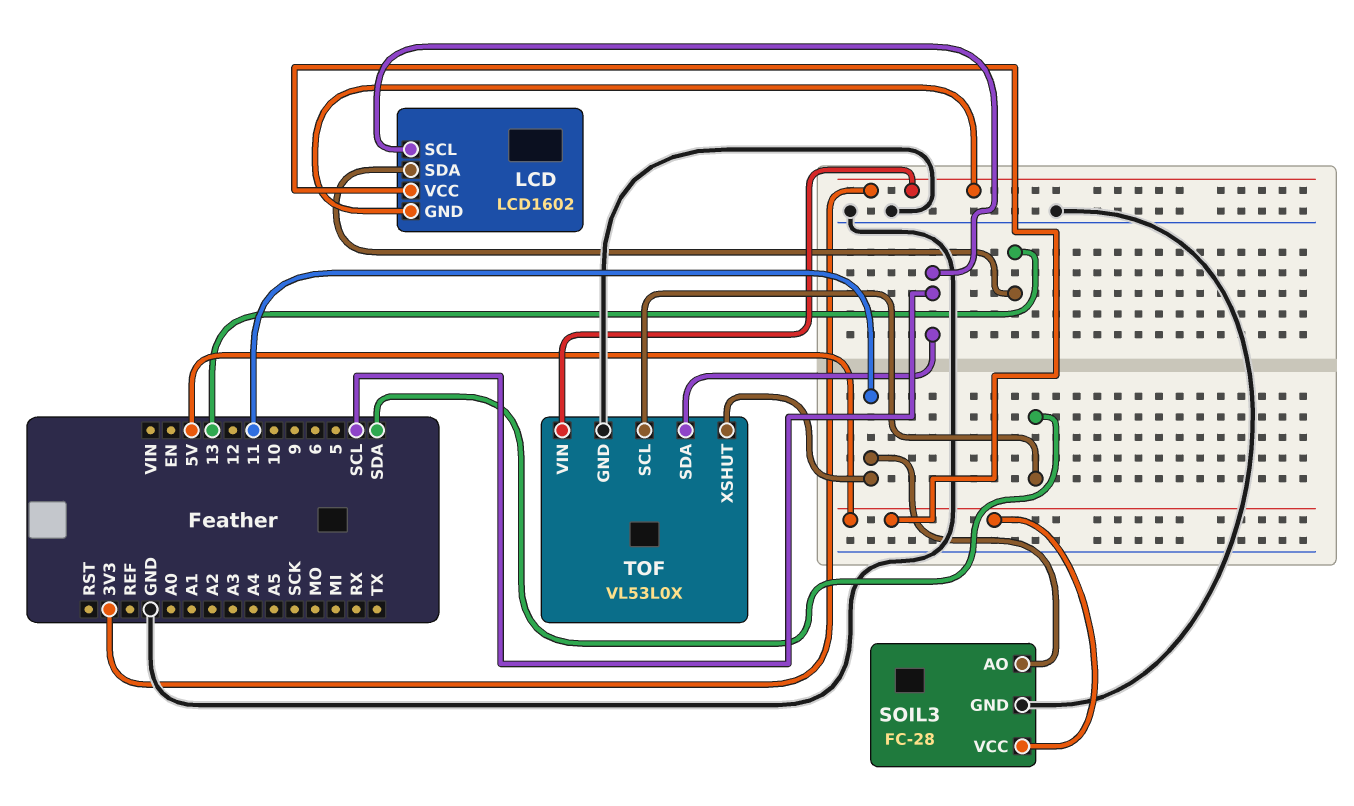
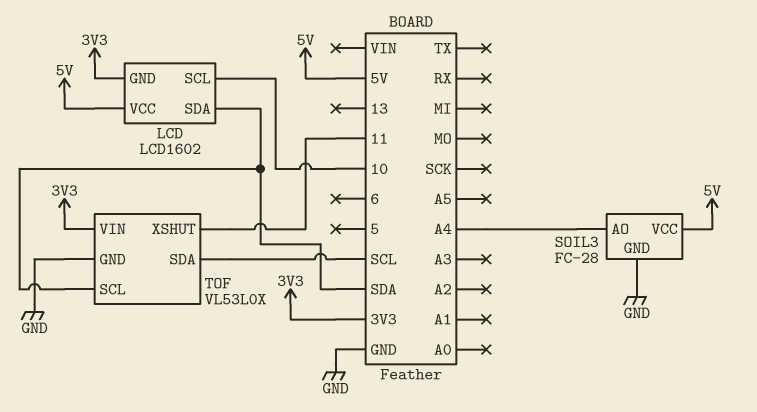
LCD pin SCL: SCL -> 10
LCD pin SDA: 13 -> SDA
SOIL3 pin AO: 11 -> A4

